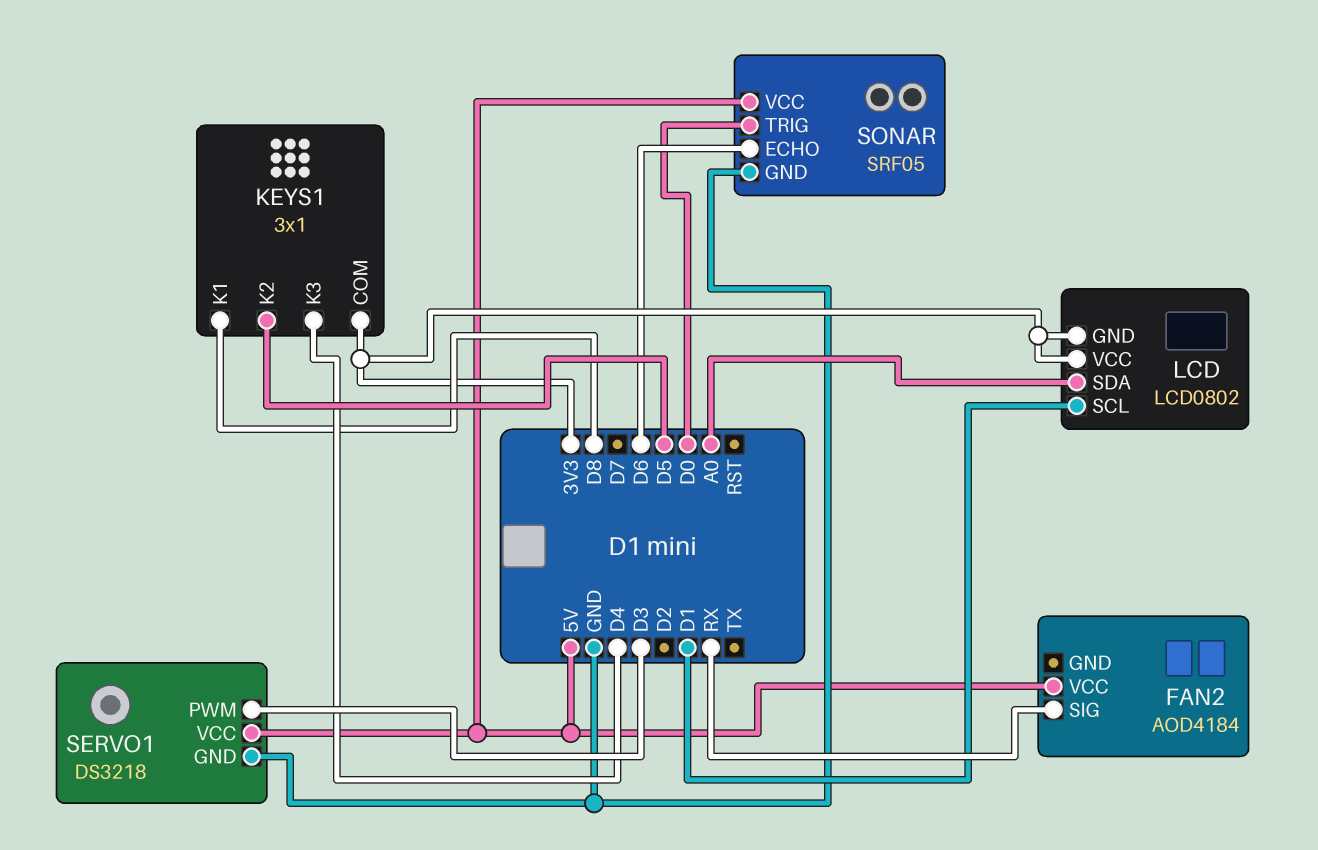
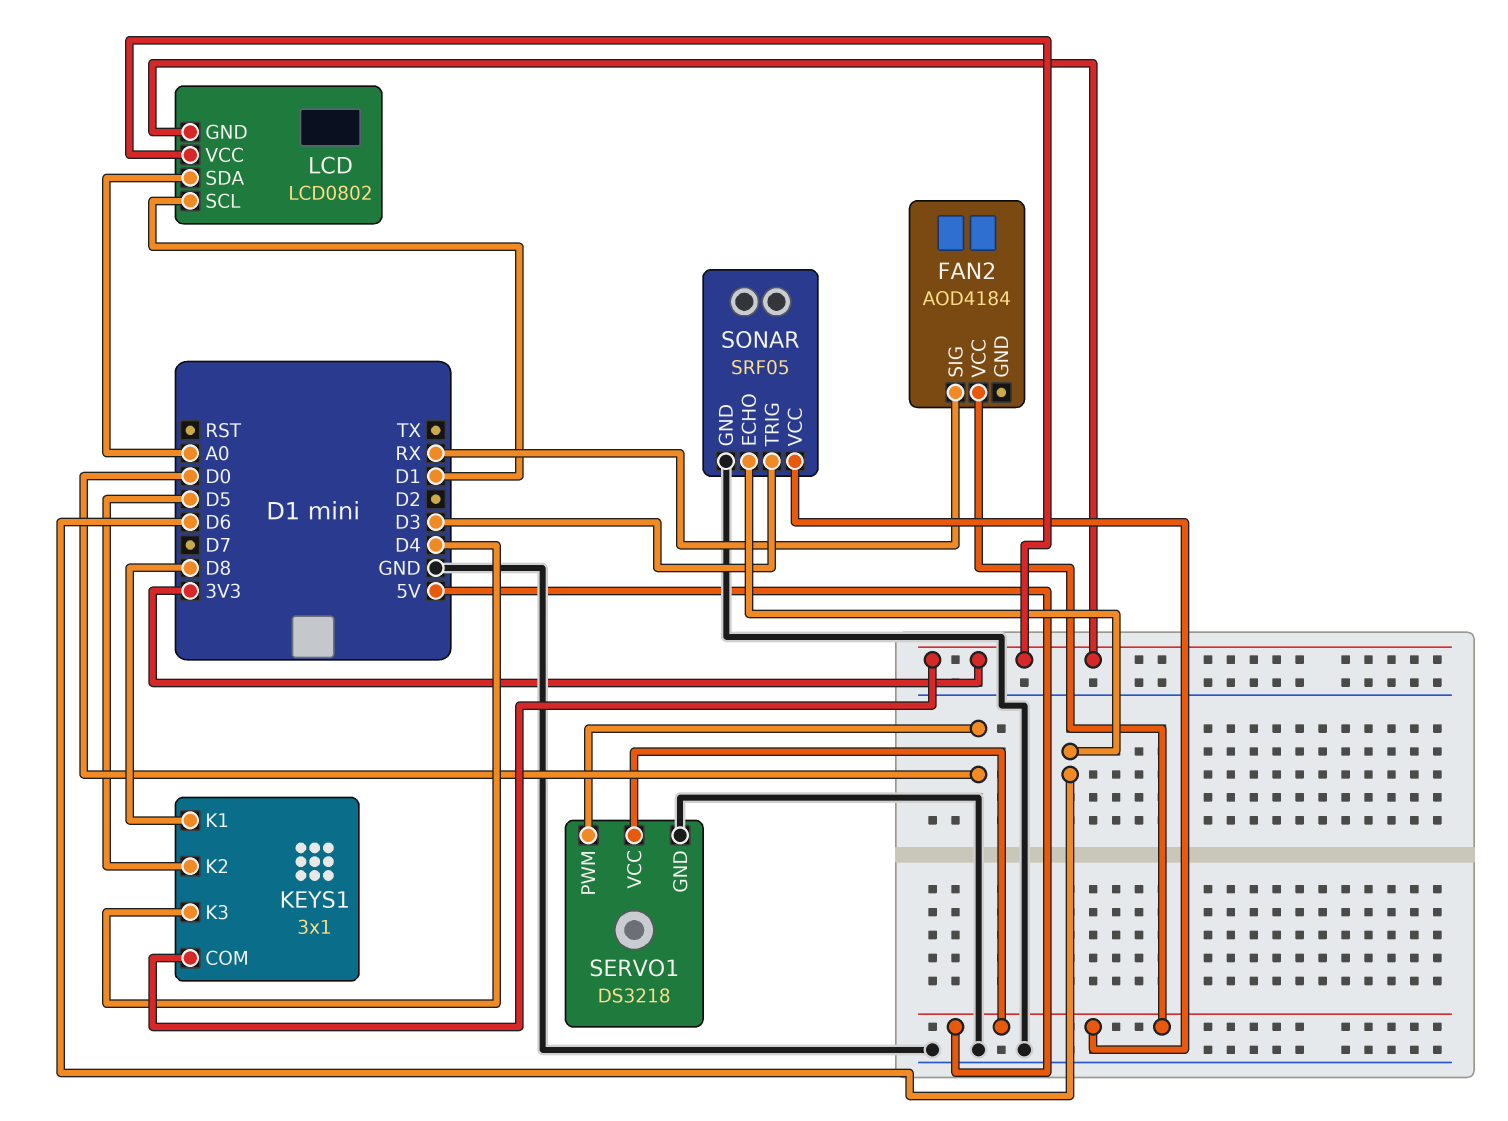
SERVO1 pin PWM: D3 -> D0
SONAR pin TRIG: D0 -> D3

